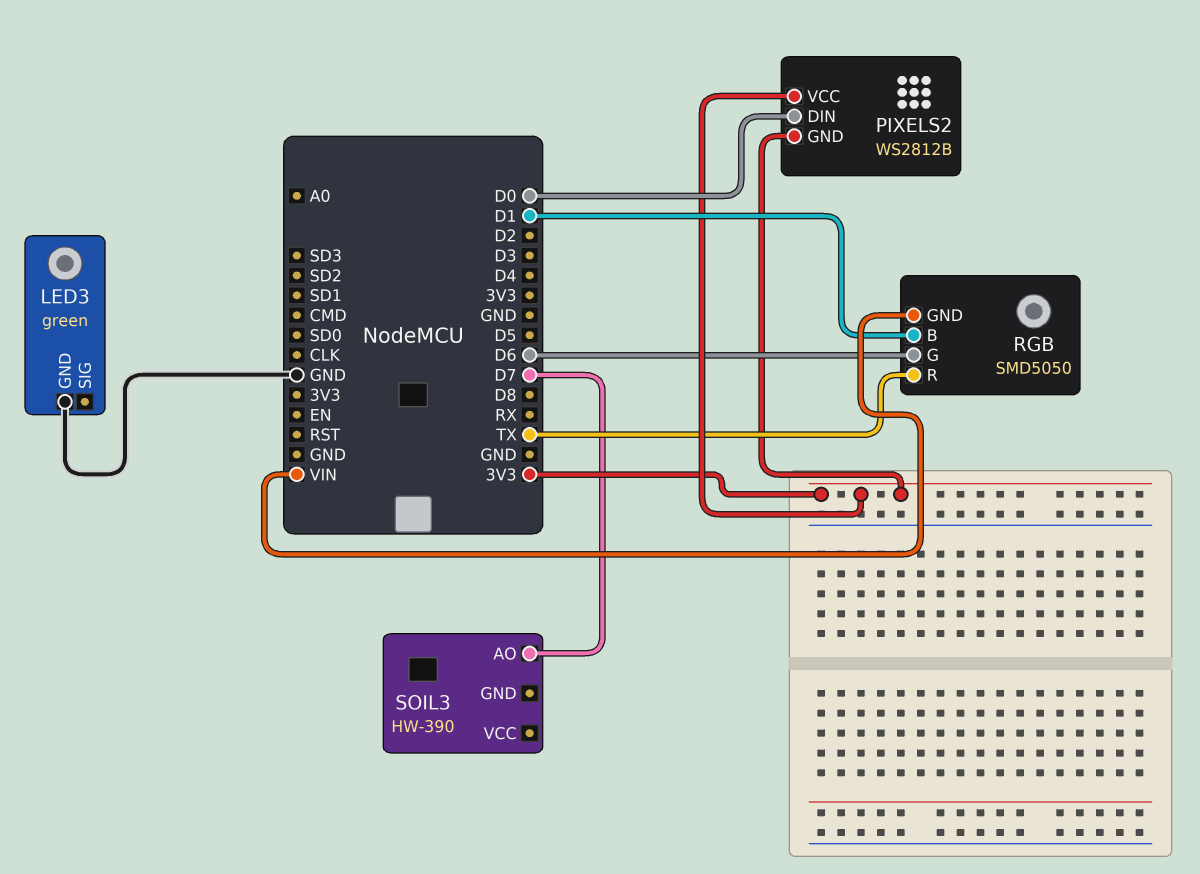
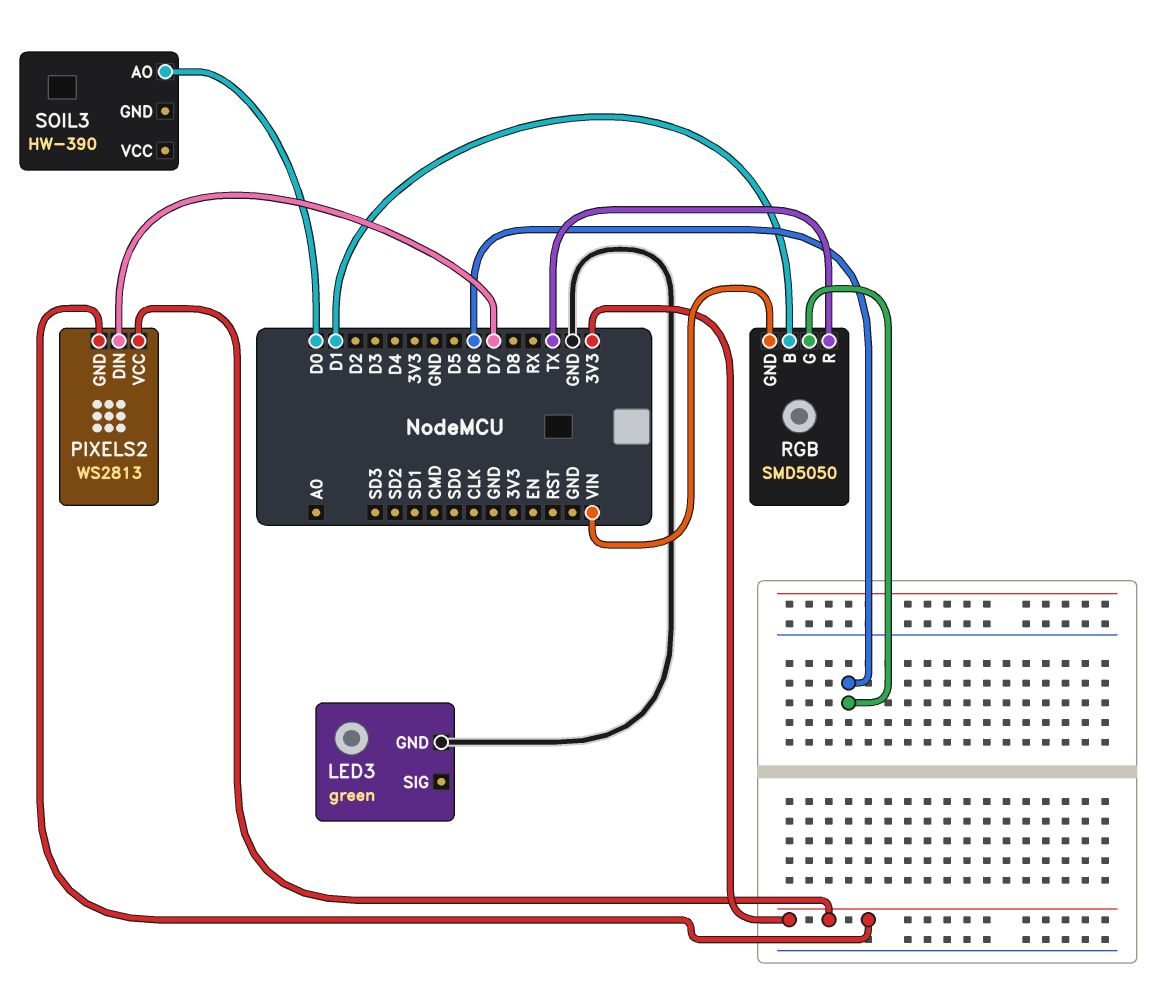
PIXELS2: WS2812B -> WS2813
PIXELS2 pin DIN: D0 -> D7
SOIL3 pin AO: D7 -> D0

